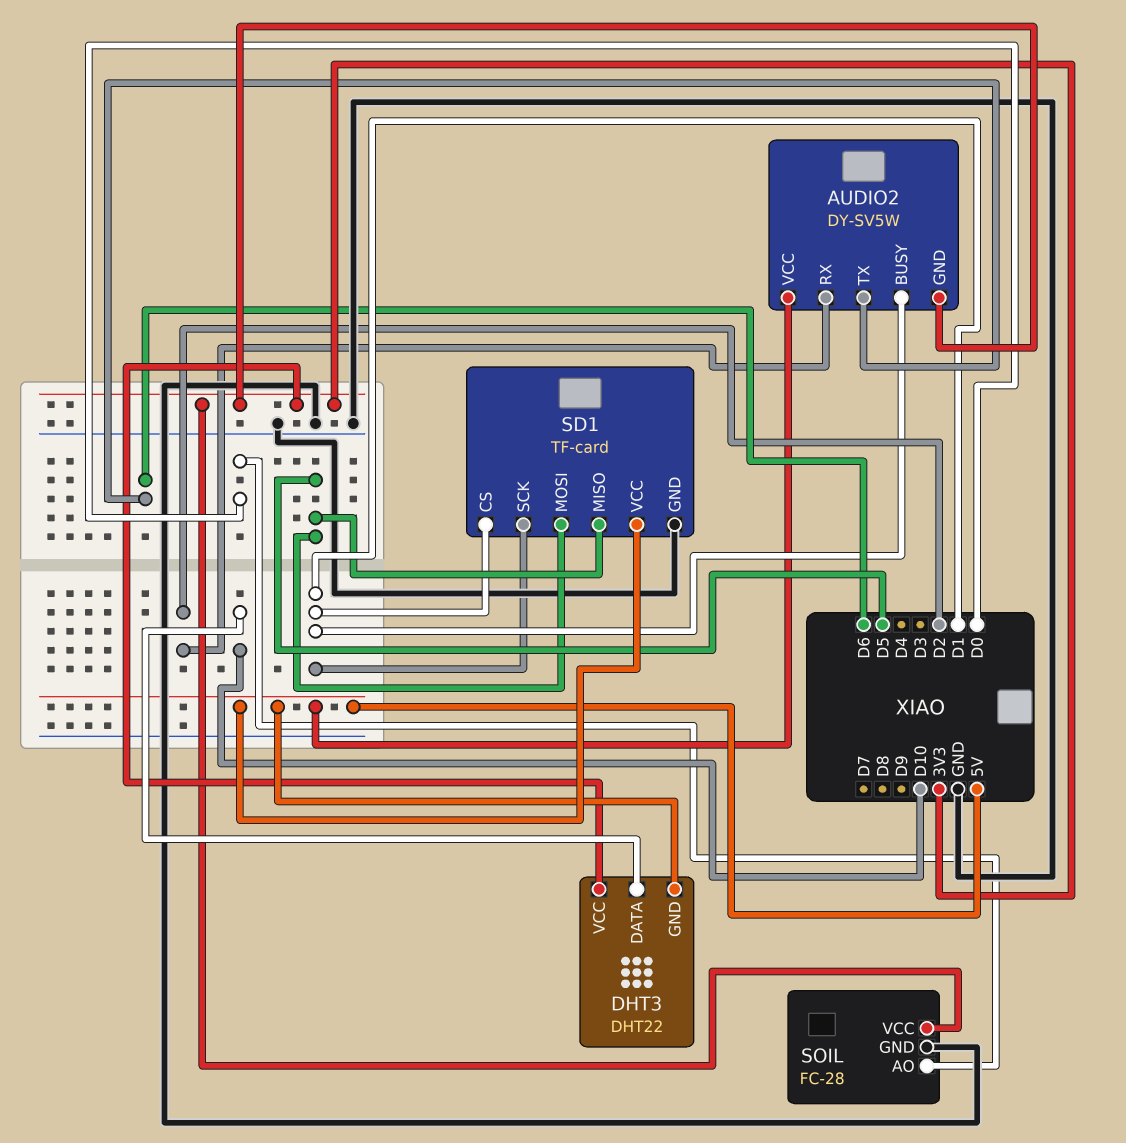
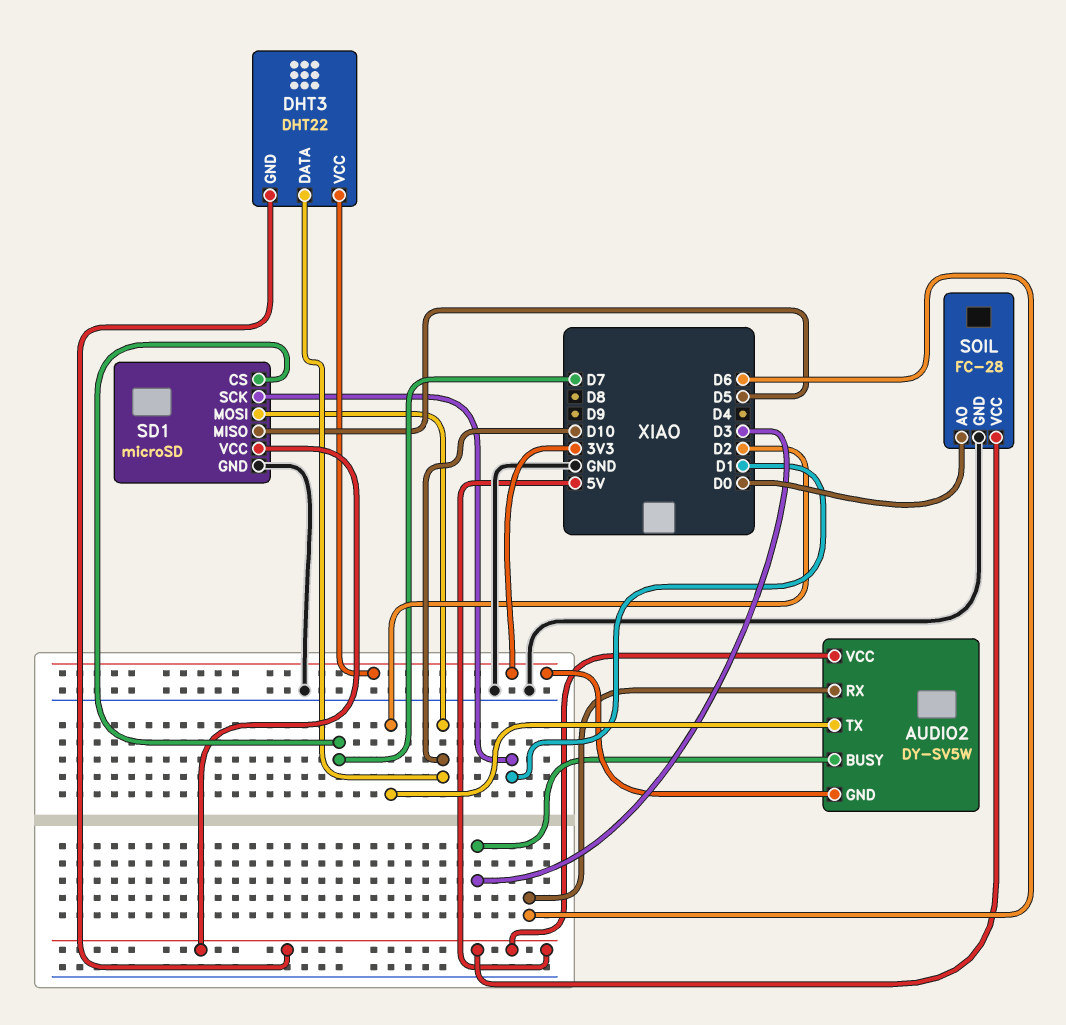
AUDIO2 pin BUSY: D1 -> D3
AUDIO2 pin RX: D2 -> D6
AUDIO2 pin TX: D6 -> D2
SD1: TF-card -> microSD
SD1 pin CS: D1 -> D7
SD1 pin MOSI: D5 -> D10
SOIL pin VCC: 3V3 -> 5V

